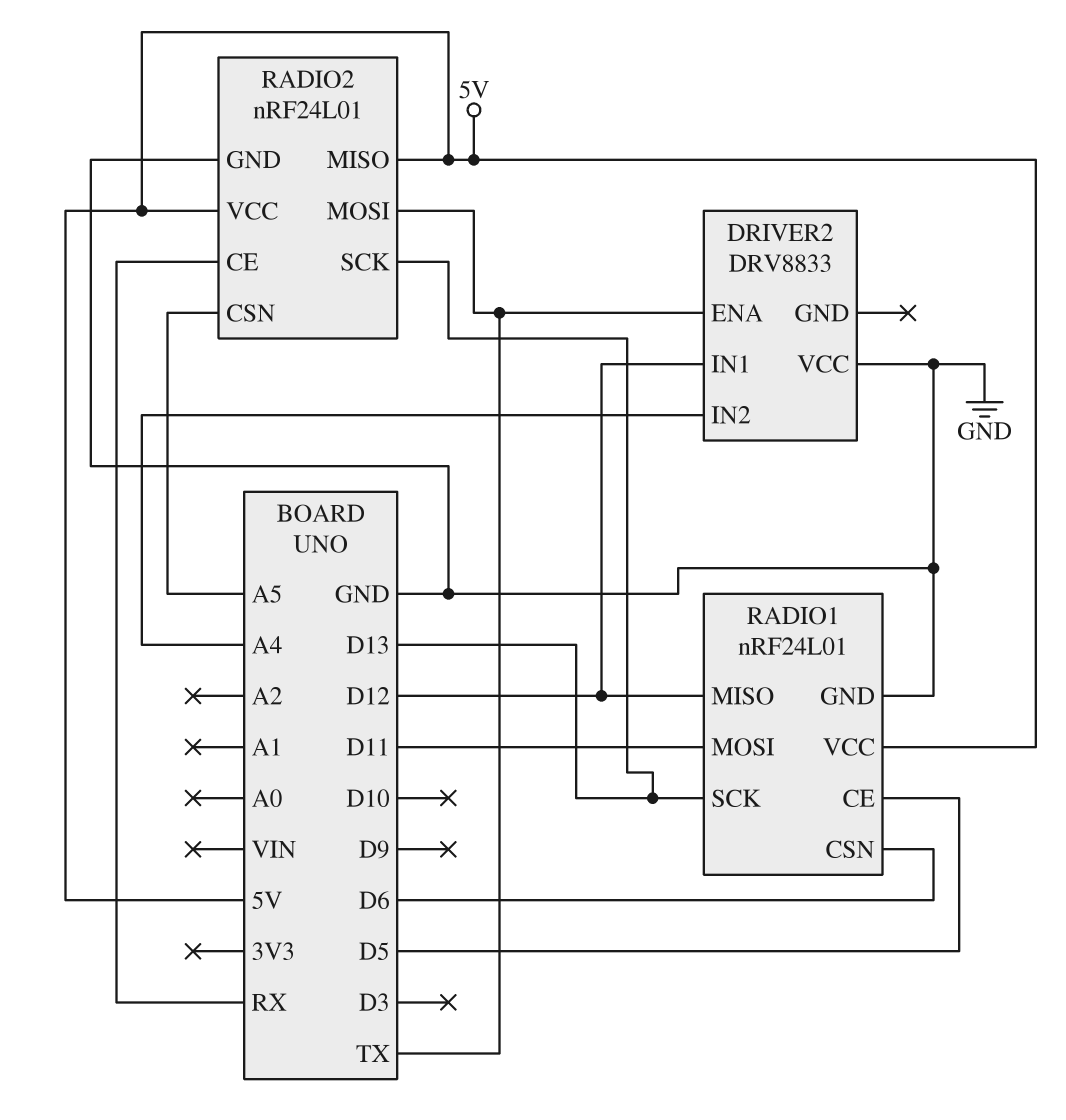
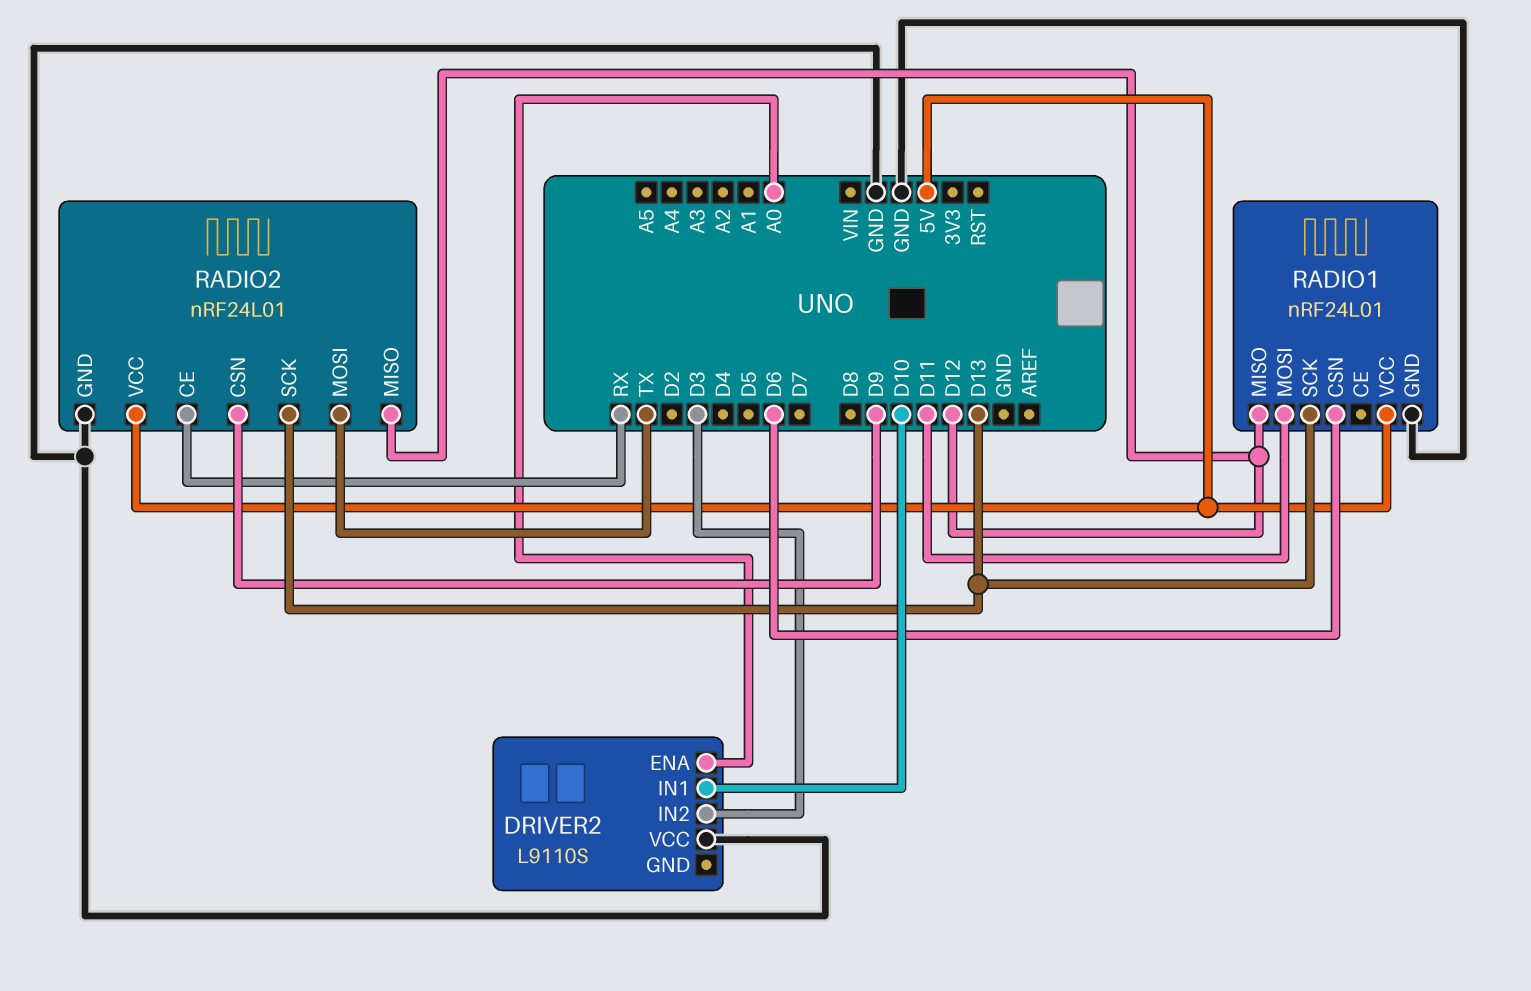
DRIVER2: DRV8833 -> L9110S
DRIVER2 pin ENA: TX -> A0
DRIVER2 pin IN1: D12 -> D10
DRIVER2 pin IN2: A4 -> D3
RADIO1 pin CE: D5 -> none
RADIO2 pin CSN: A5 -> D9
RADIO2 pin MISO: 5V -> D12

